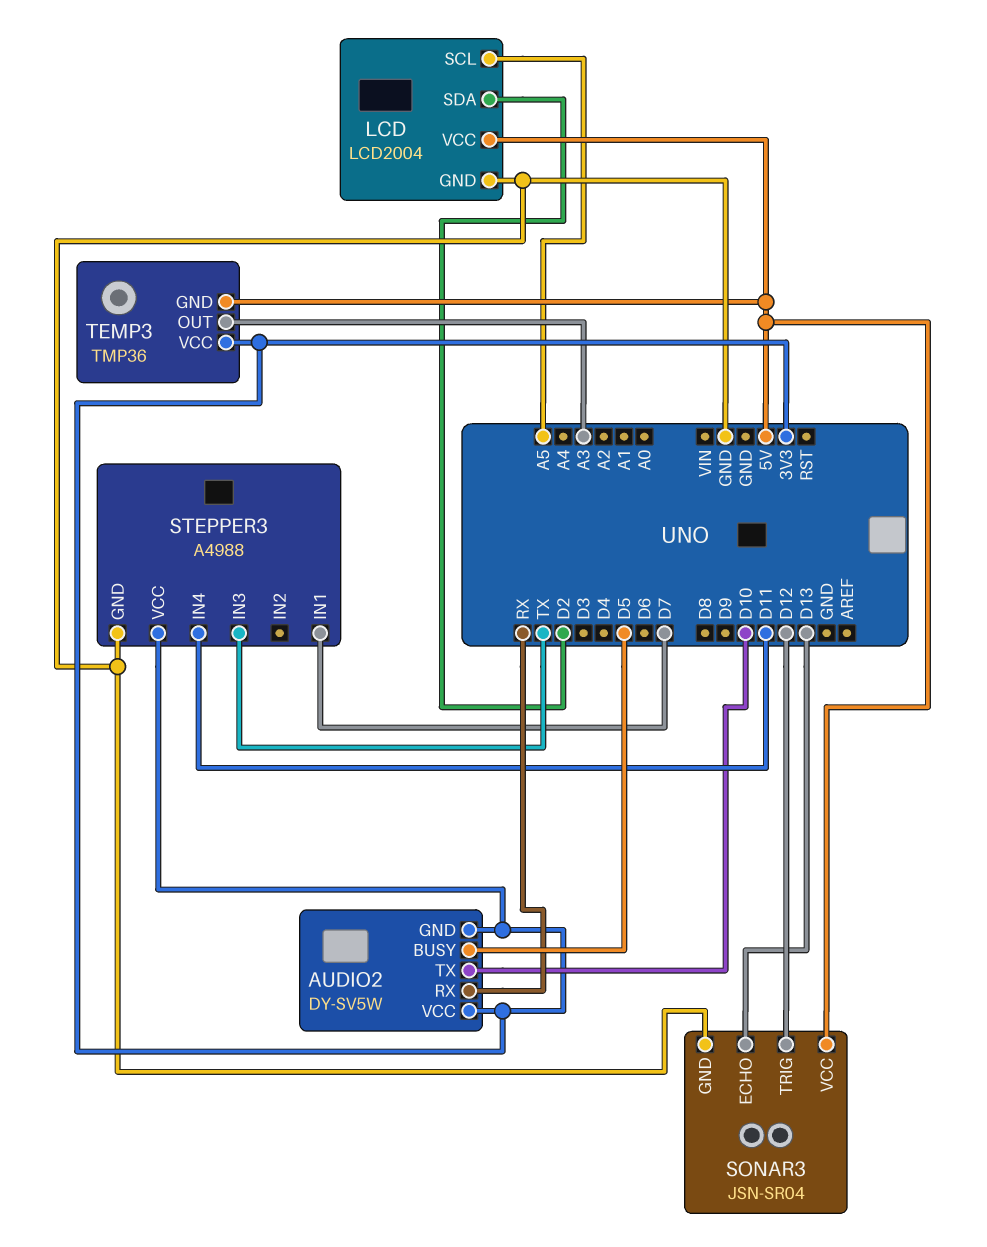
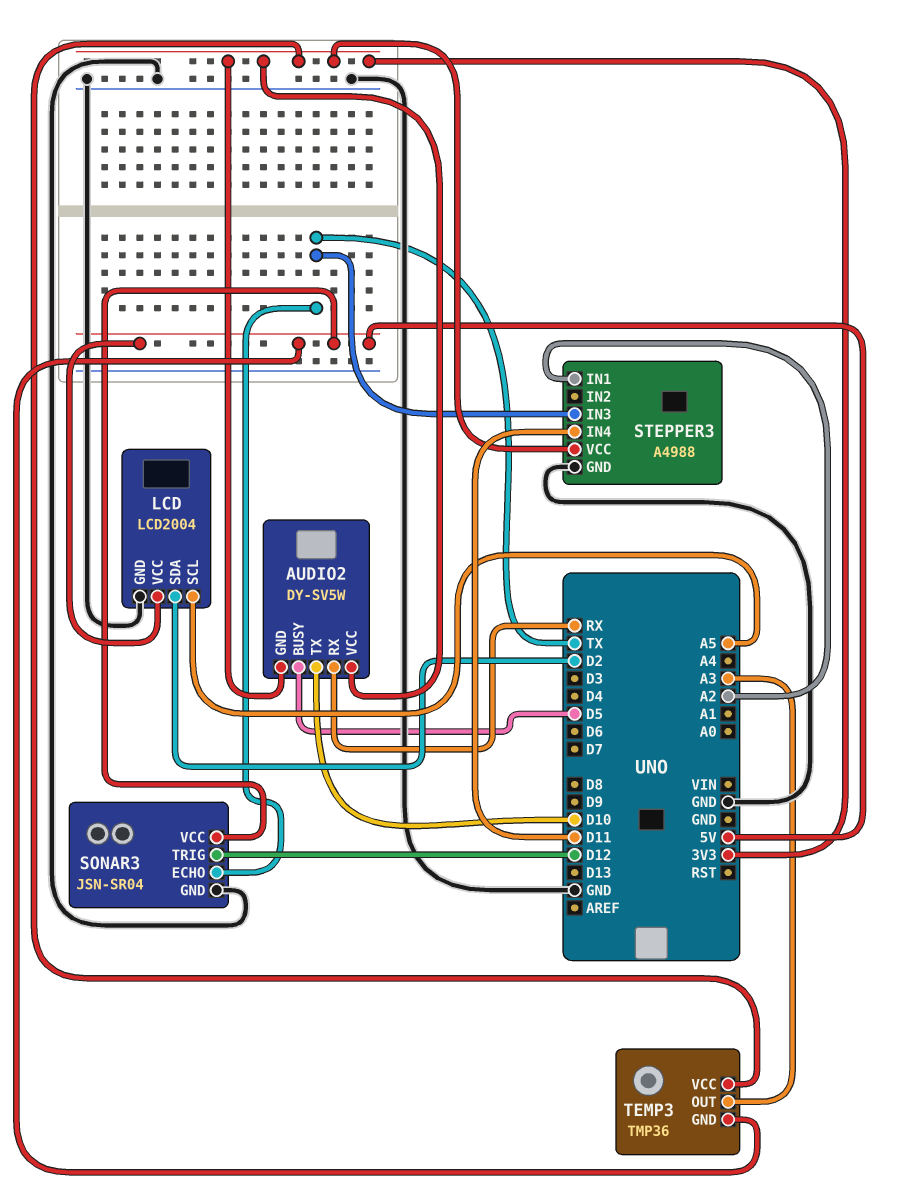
SONAR3 pin ECHO: D13 -> TX
STEPPER3 pin IN1: D7 -> A2

